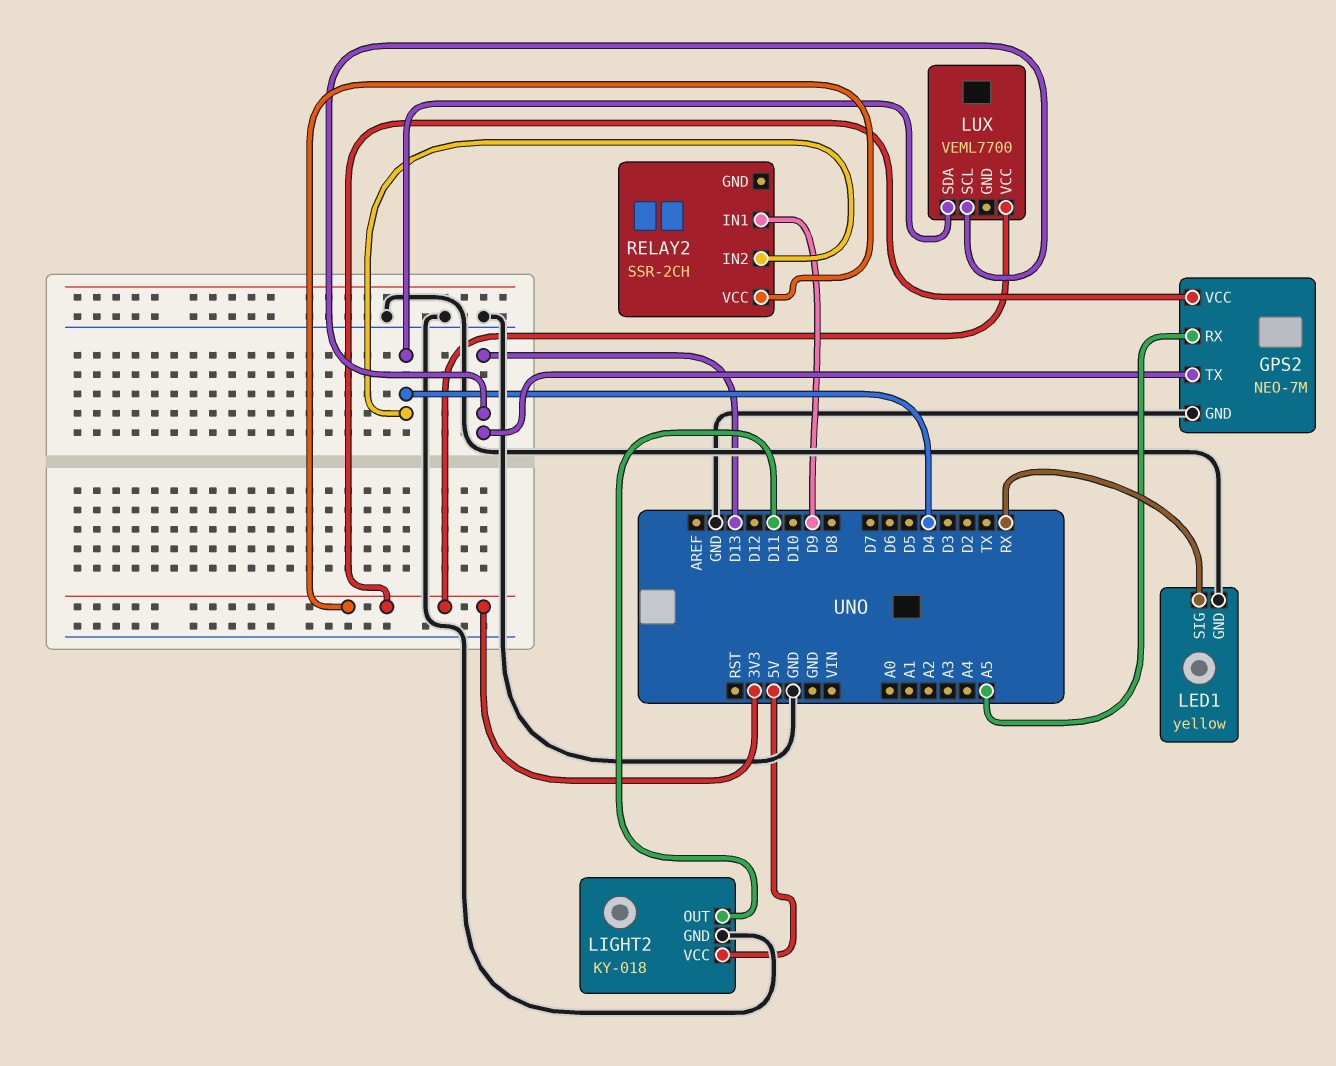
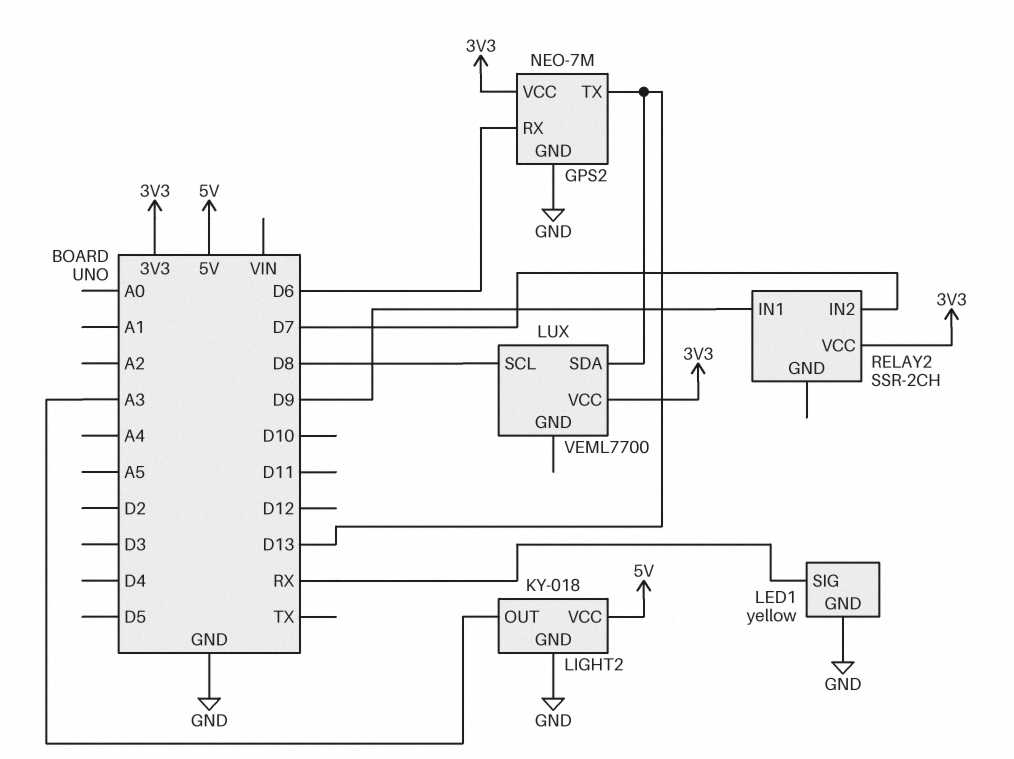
GPS2 pin RX: A5 -> D6
LIGHT2 pin OUT: D11 -> A3
LUX pin SCL: D13 -> D8
LUX pin SDA: D4 -> D13
RELAY2 pin IN2: D4 -> D7

